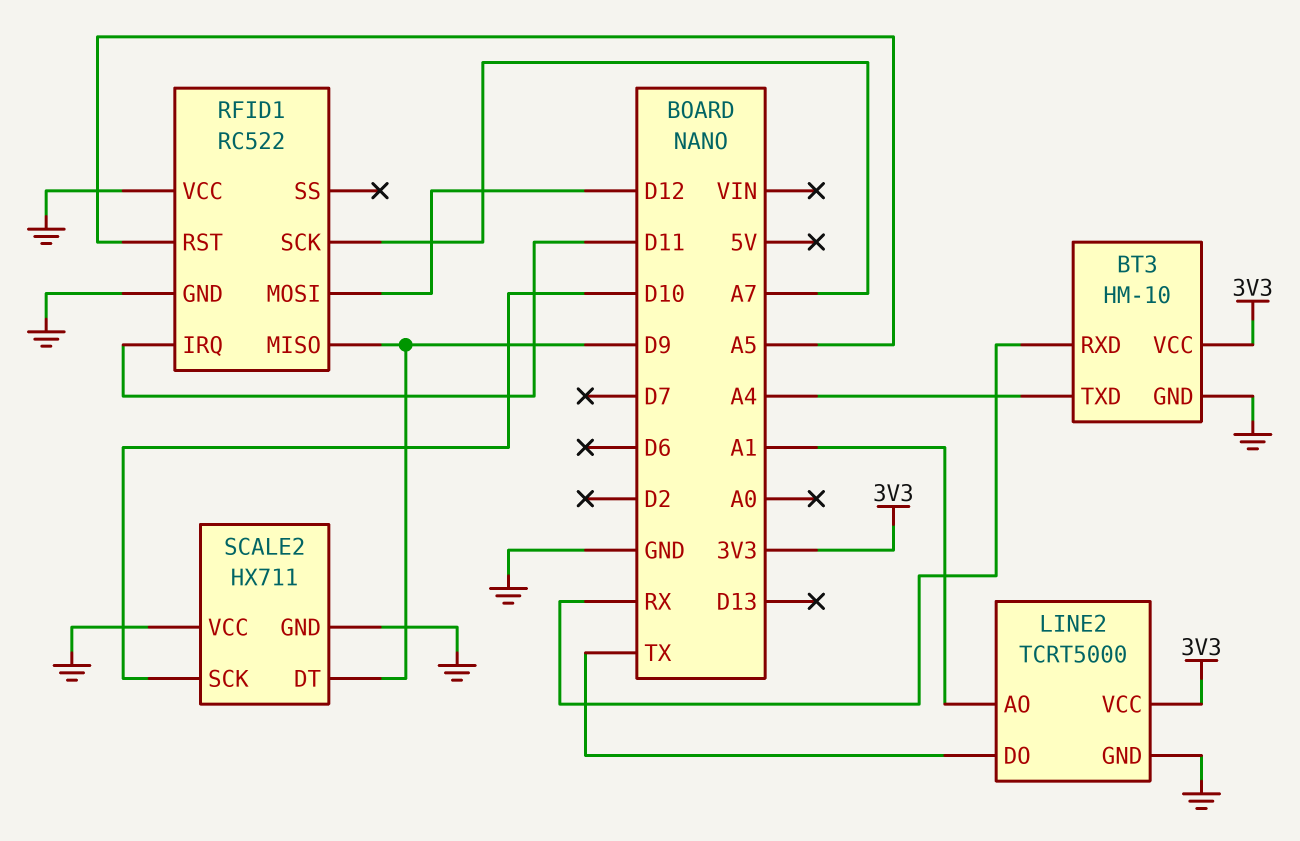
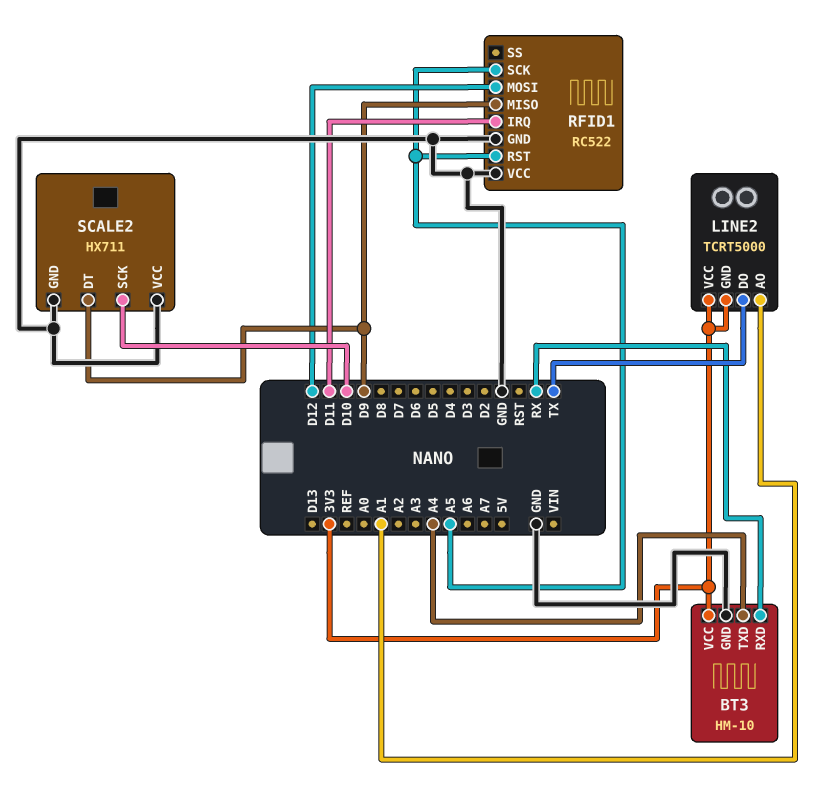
LINE2 pin GND: GND -> 3V3
RFID1 pin SCK: A7 -> A5

